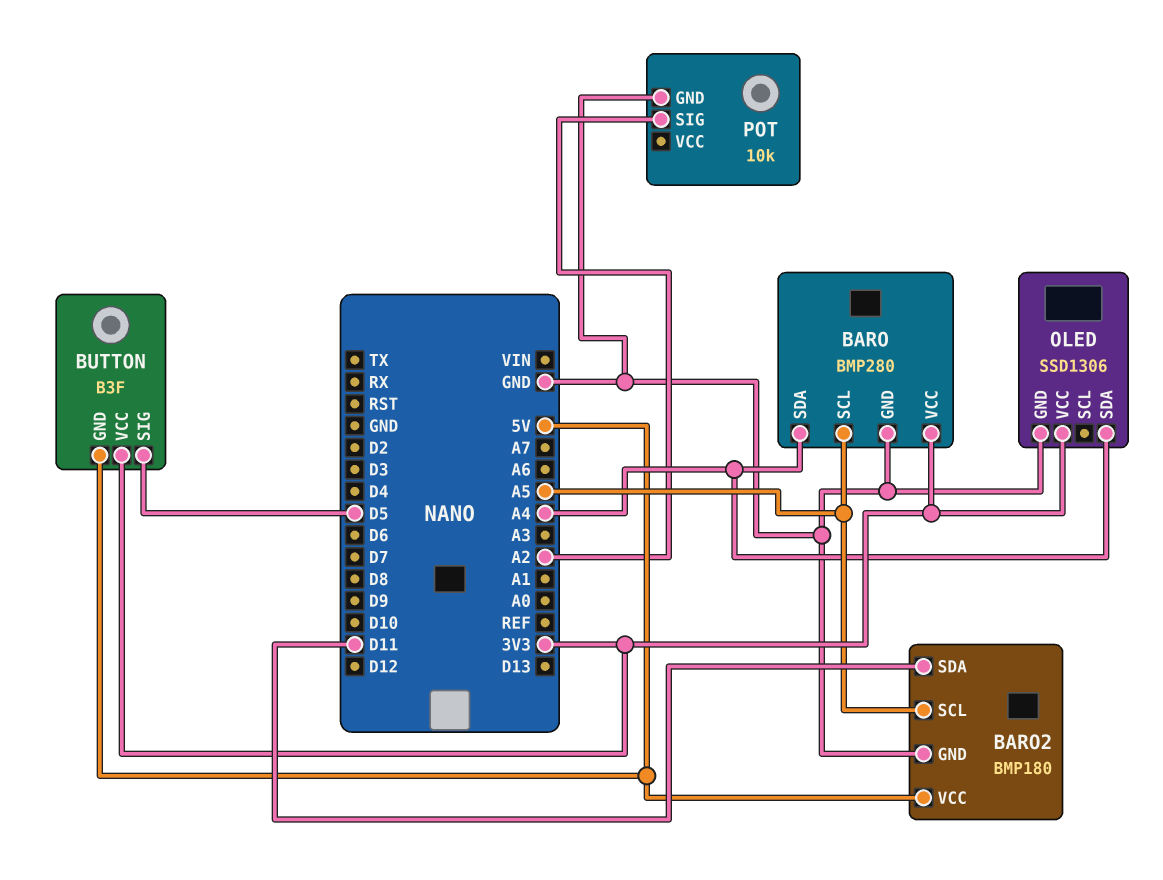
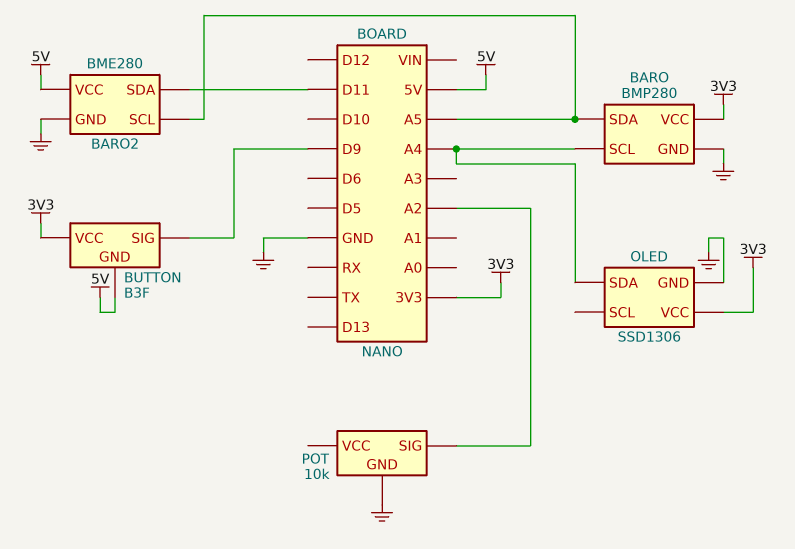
BARO pin SCL: A5 -> A4
BARO pin SDA: A4 -> A5
BARO2: BMP180 -> BME280
BUTTON pin SIG: D5 -> D9

